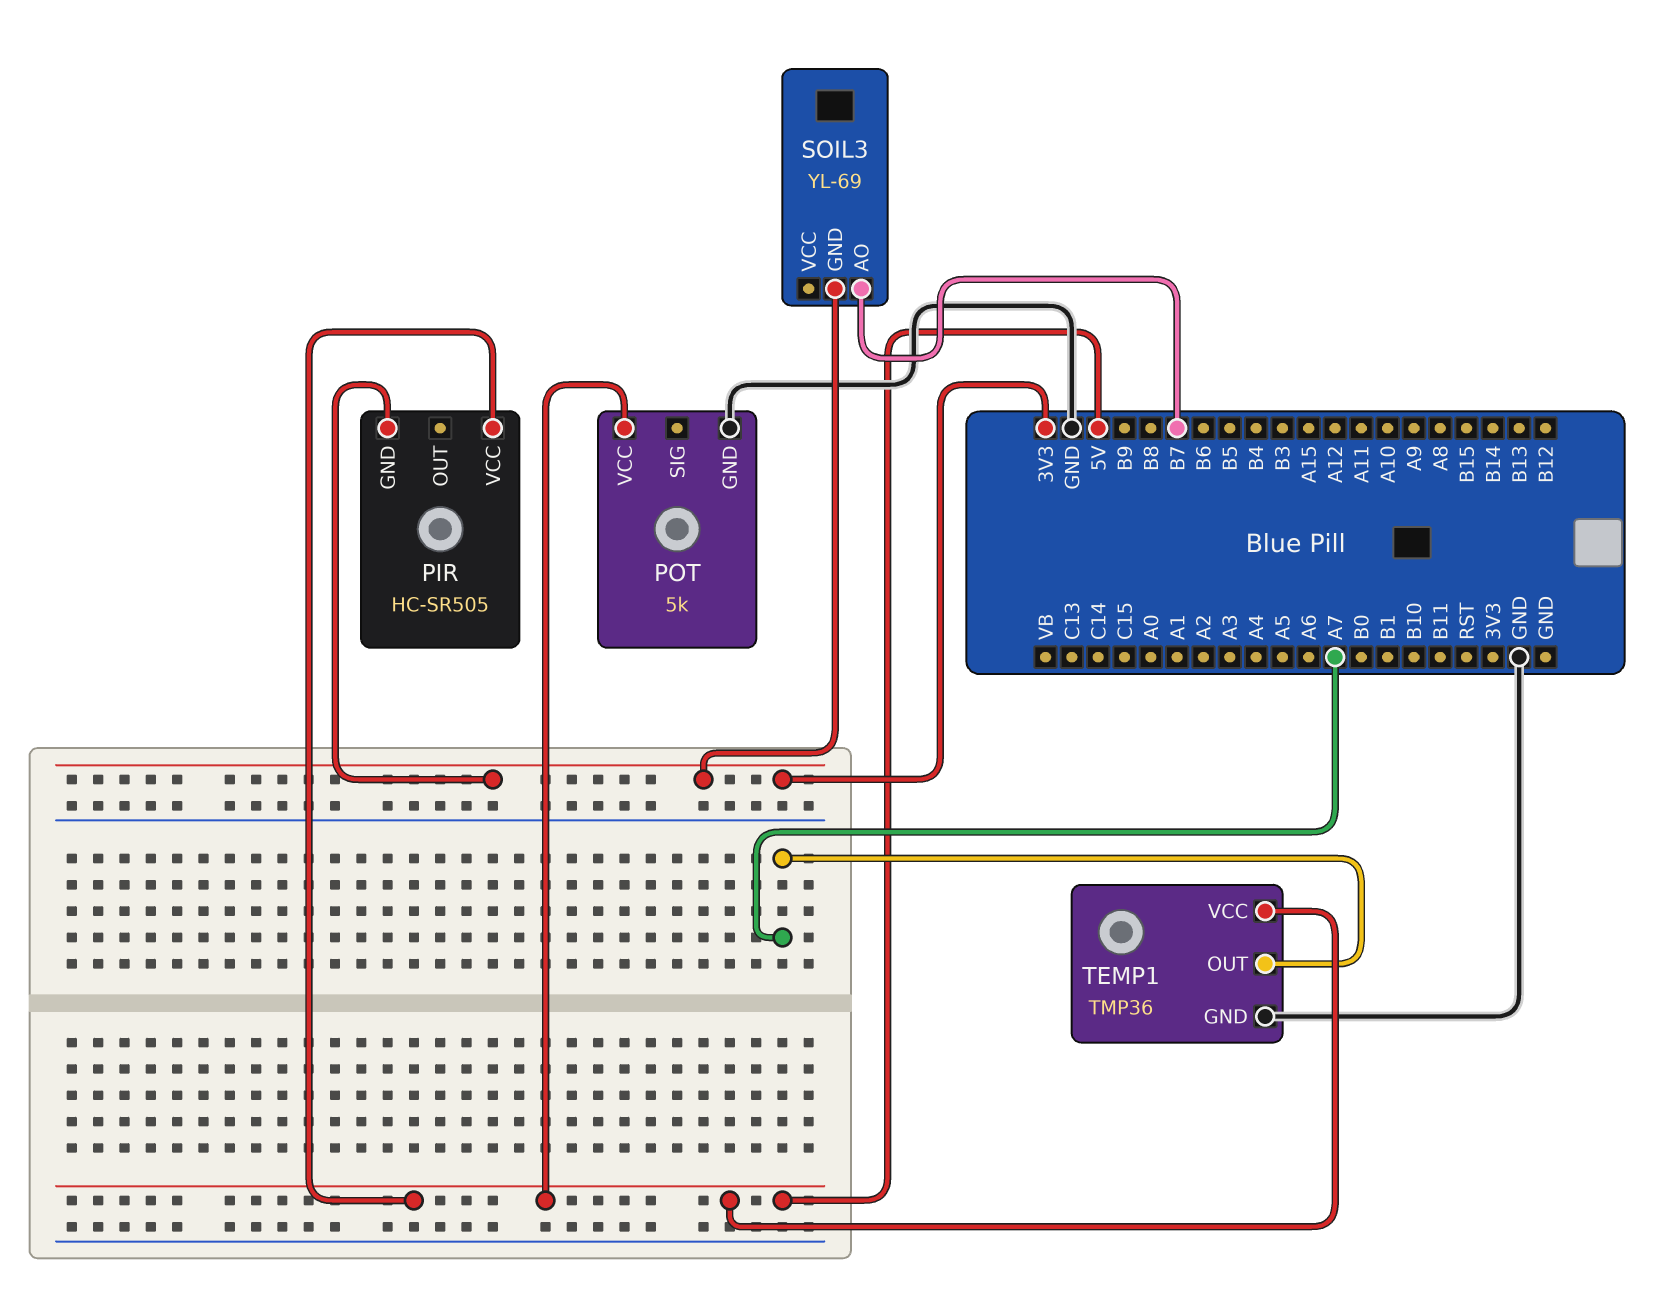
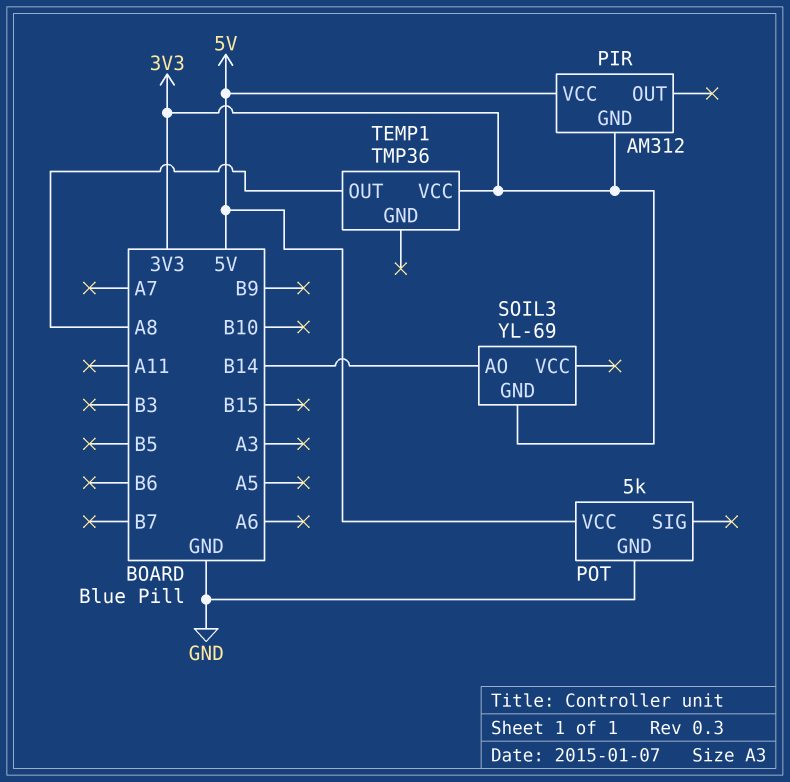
PIR: HC-SR505 -> AM312
SOIL3 pin AO: B7 -> B14
TEMP1 pin GND: GND -> none
TEMP1 pin OUT: A7 -> A8
TEMP1 pin VCC: 5V -> 3V3

